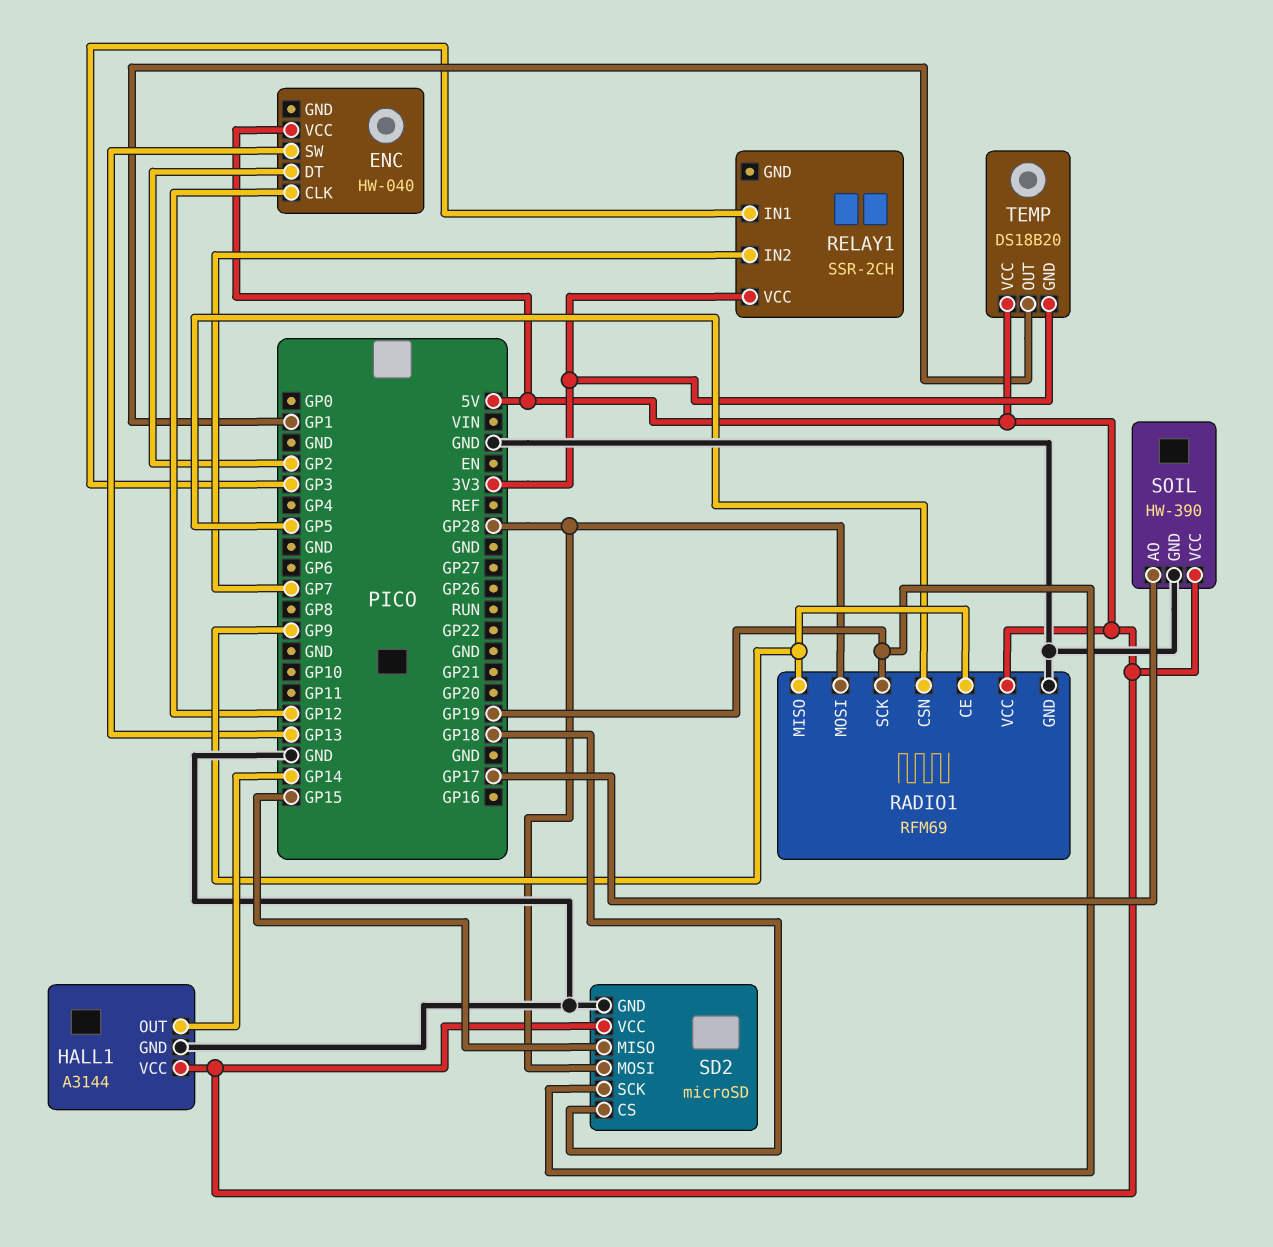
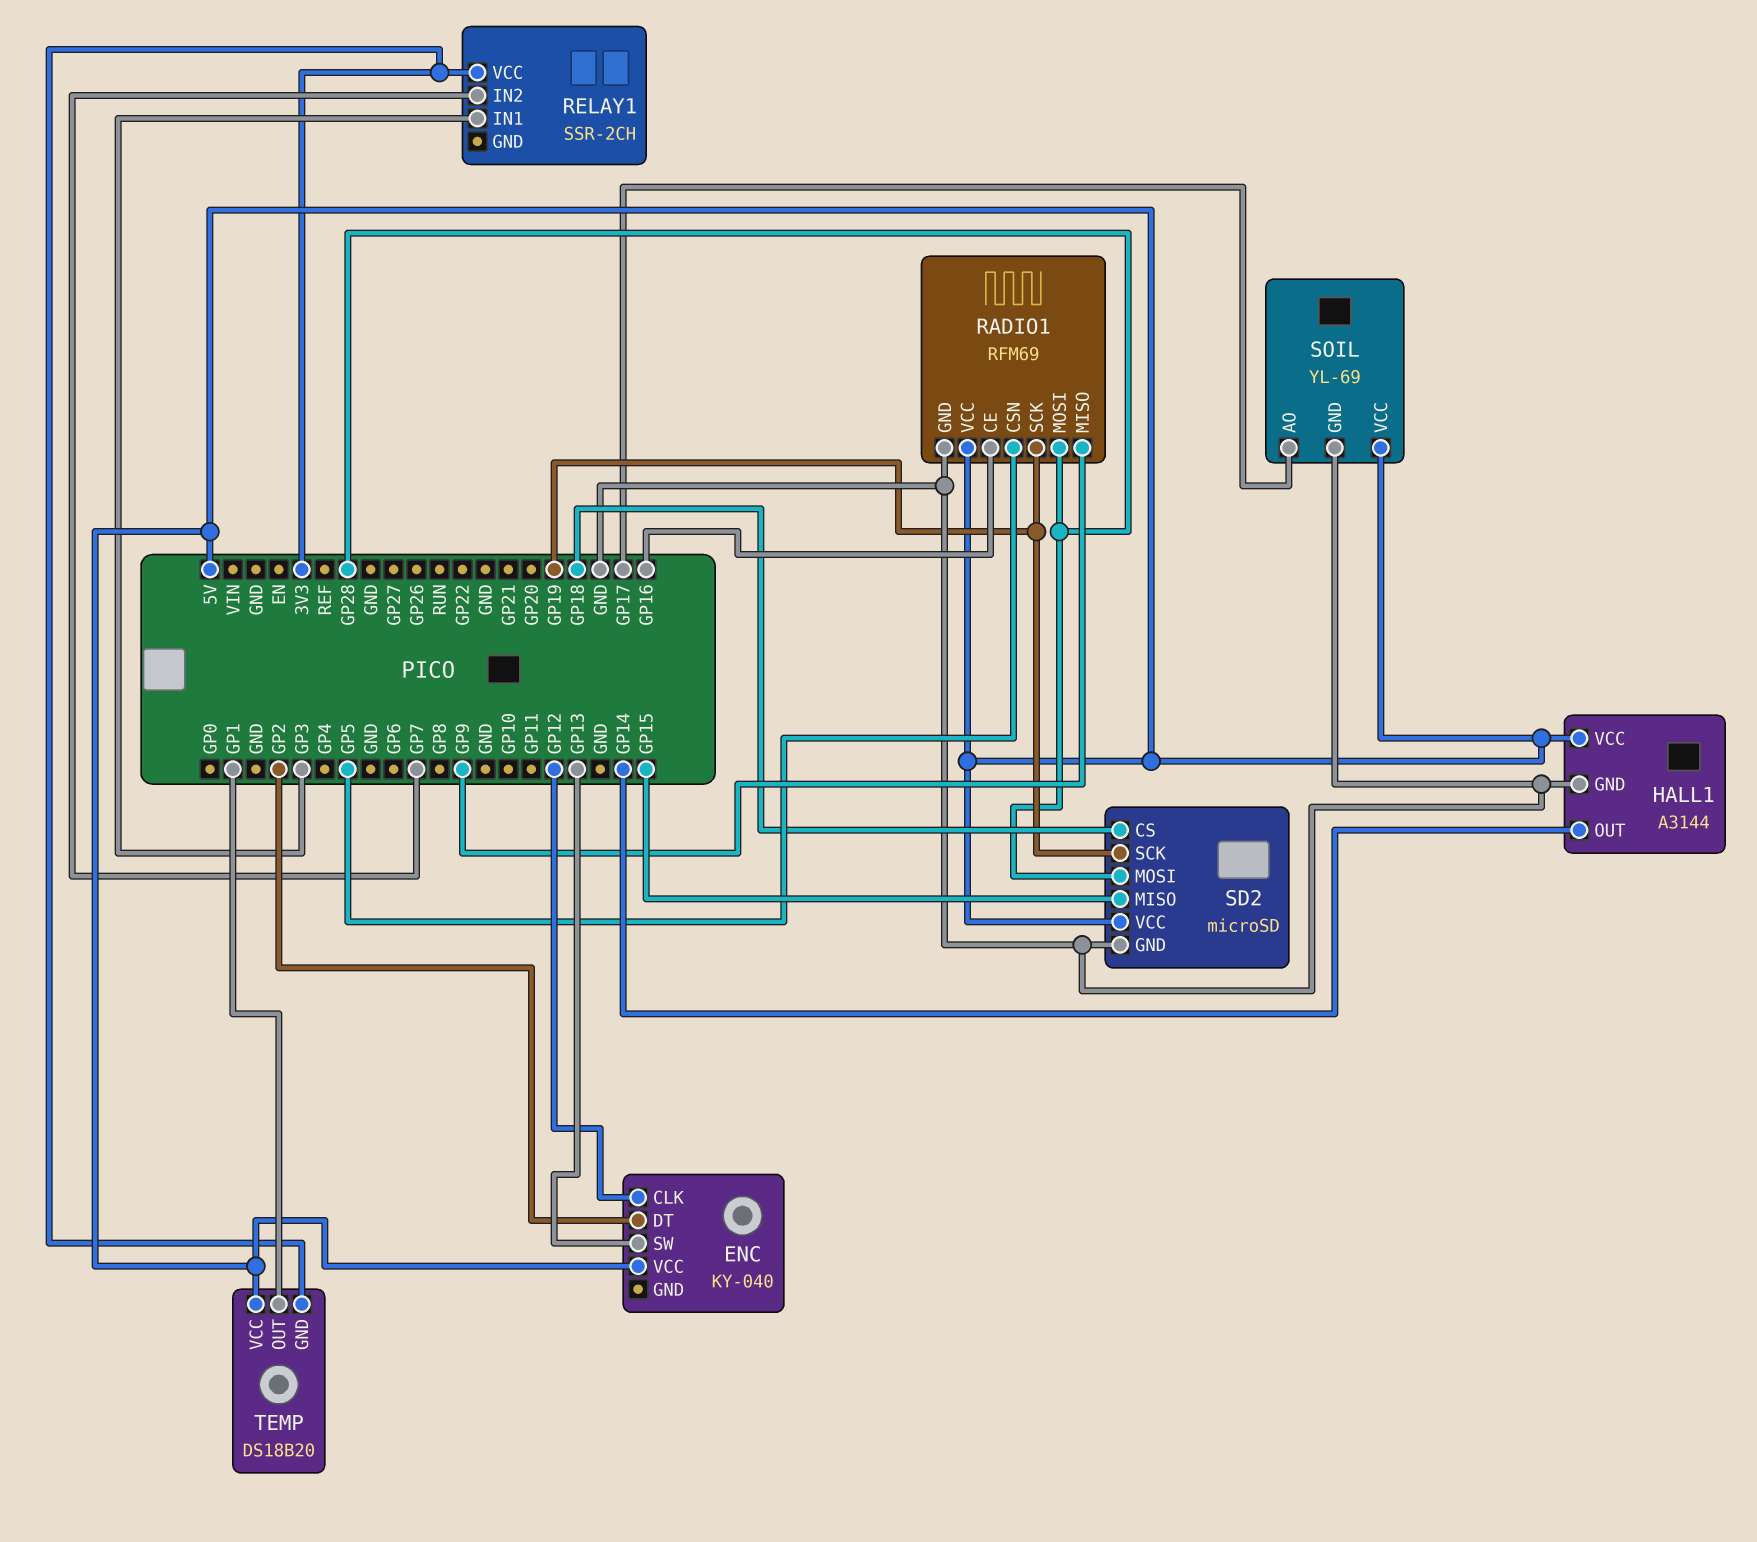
ENC: HW-040 -> KY-040
RADIO1 pin CE: GP9 -> GP16
SOIL: HW-390 -> YL-69

